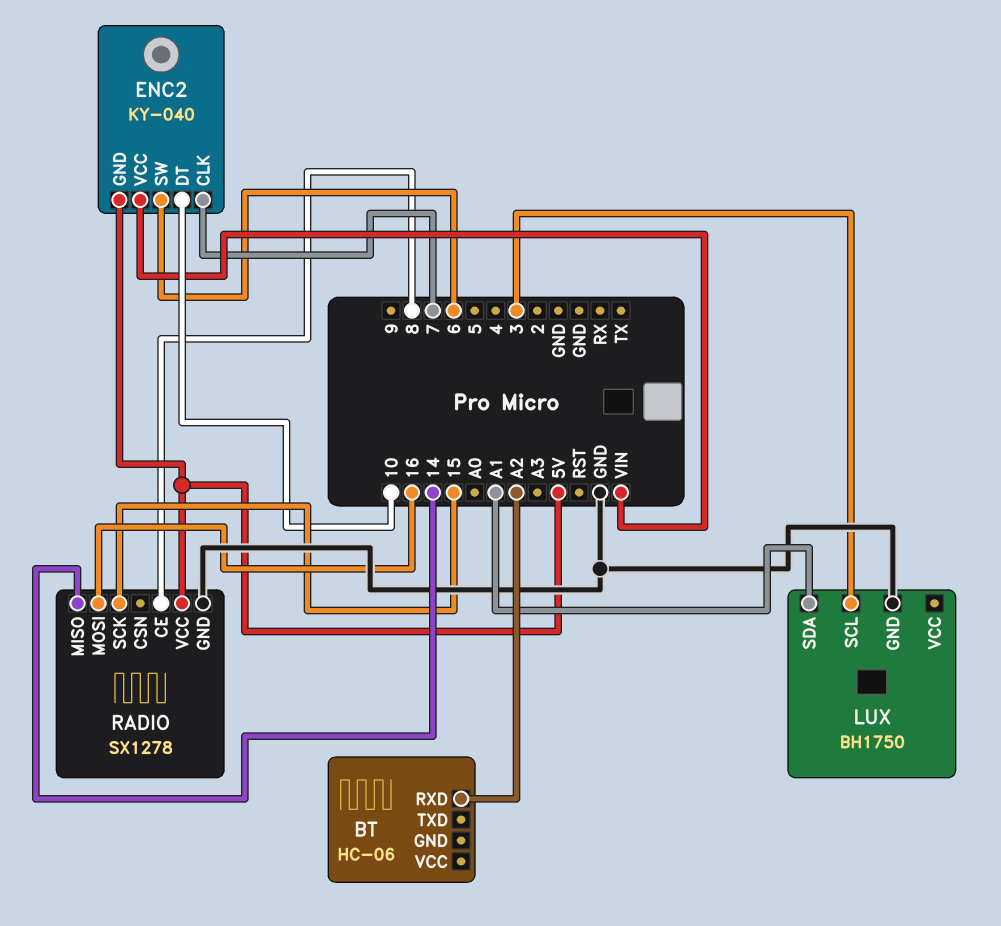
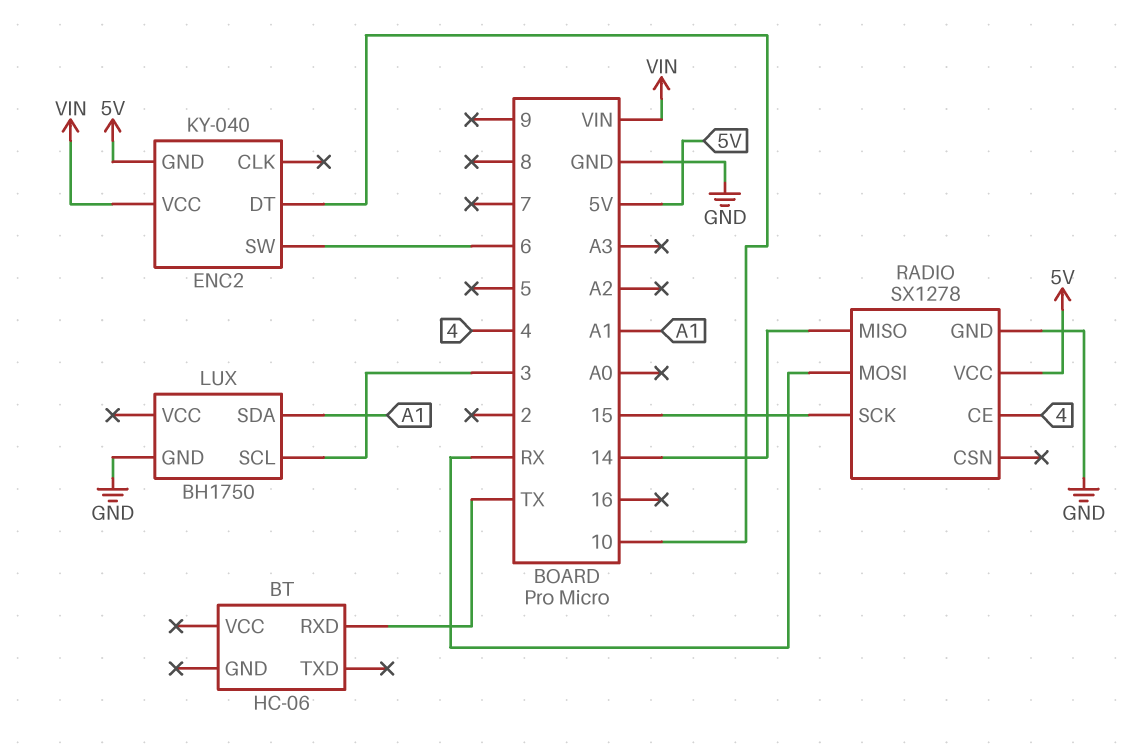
BT pin RXD: A2 -> TX
ENC2 pin CLK: 7 -> none
RADIO pin CE: 8 -> 4
RADIO pin MOSI: 16 -> RX

